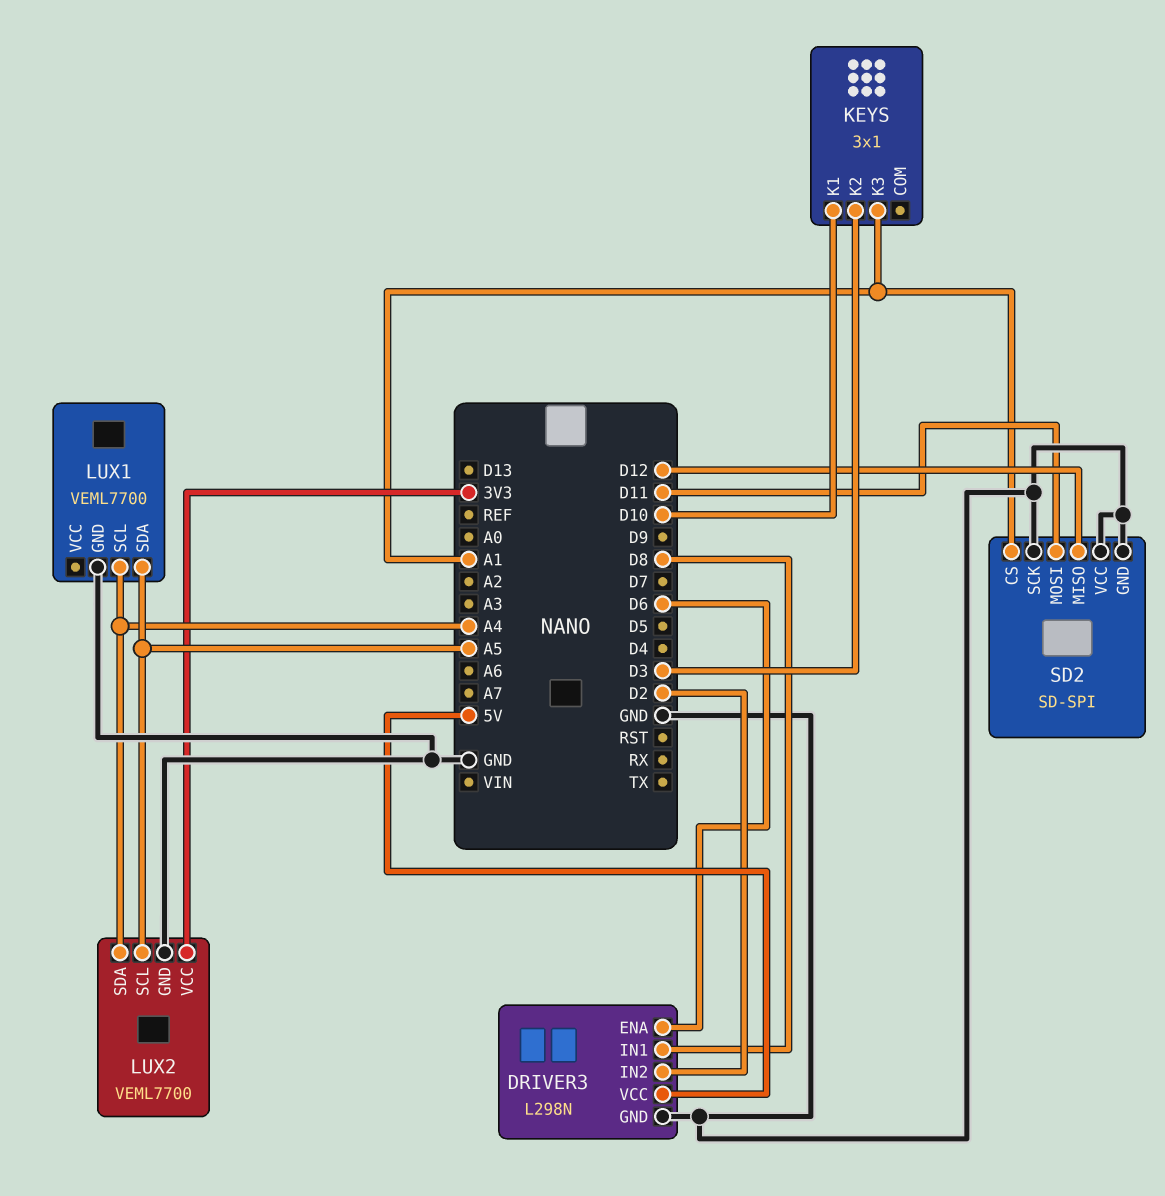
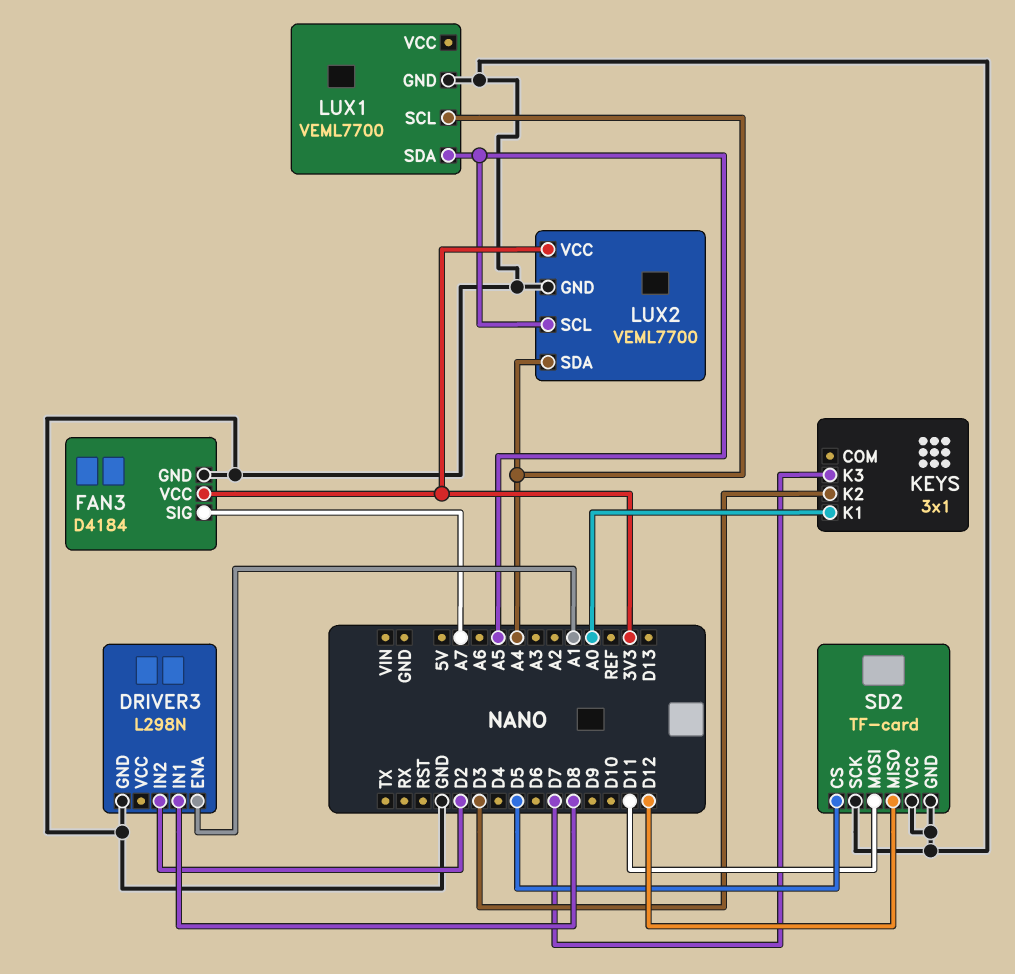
DRIVER3 pin ENA: D6 -> A1
DRIVER3 pin VCC: 5V -> none
FAN3: none -> D4184
FAN3 pin GND: none -> GND
FAN3 pin SIG: none -> A7
FAN3 pin VCC: none -> 3V3
KEYS pin K1: D10 -> A0
KEYS pin K3: A1 -> D7
SD2: SD-SPI -> TF-card
SD2 pin CS: A1 -> D5

